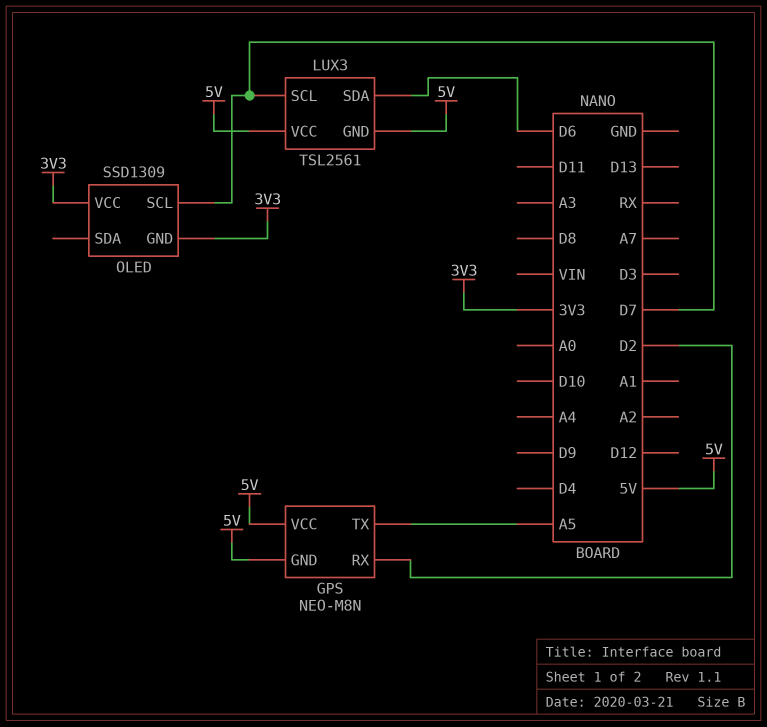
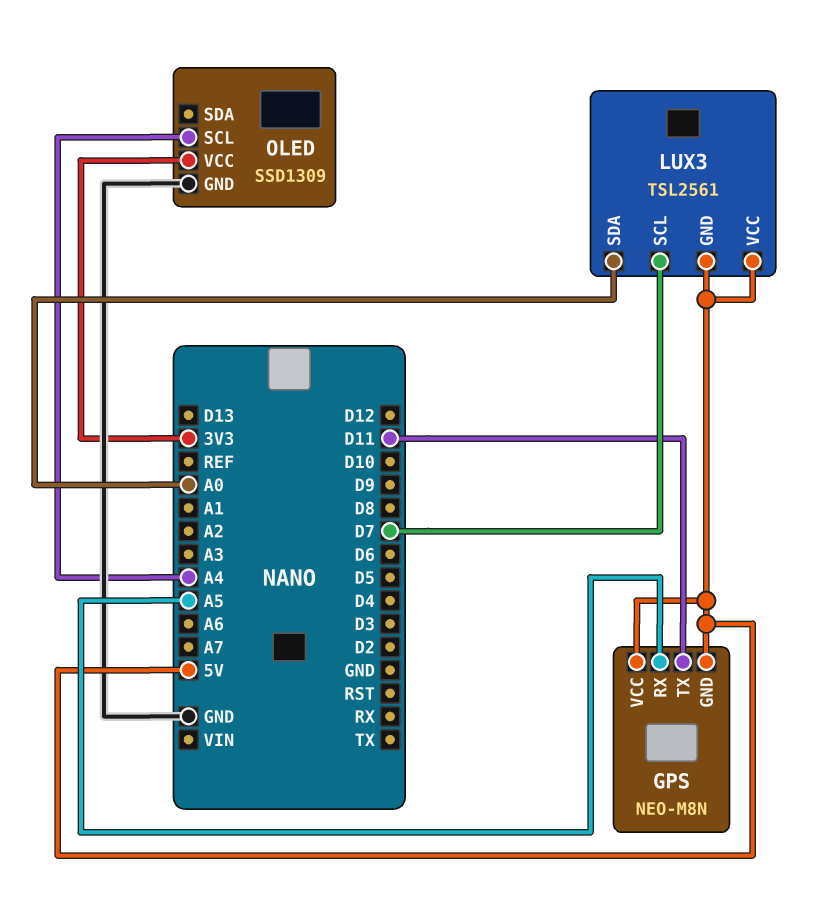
GPS pin RX: D2 -> A5
GPS pin TX: A5 -> D11
LUX3 pin SDA: D6 -> A0
OLED pin GND: 3V3 -> GND
OLED pin SCL: D7 -> A4

